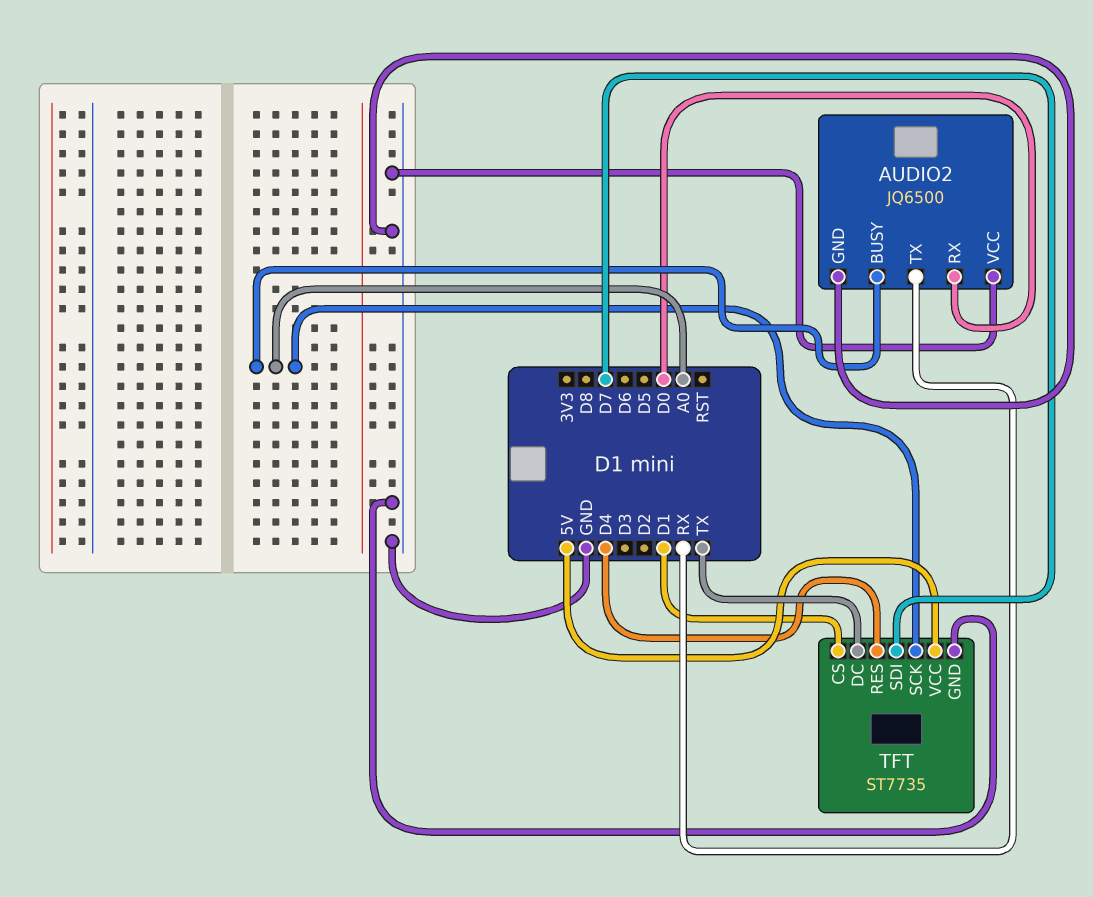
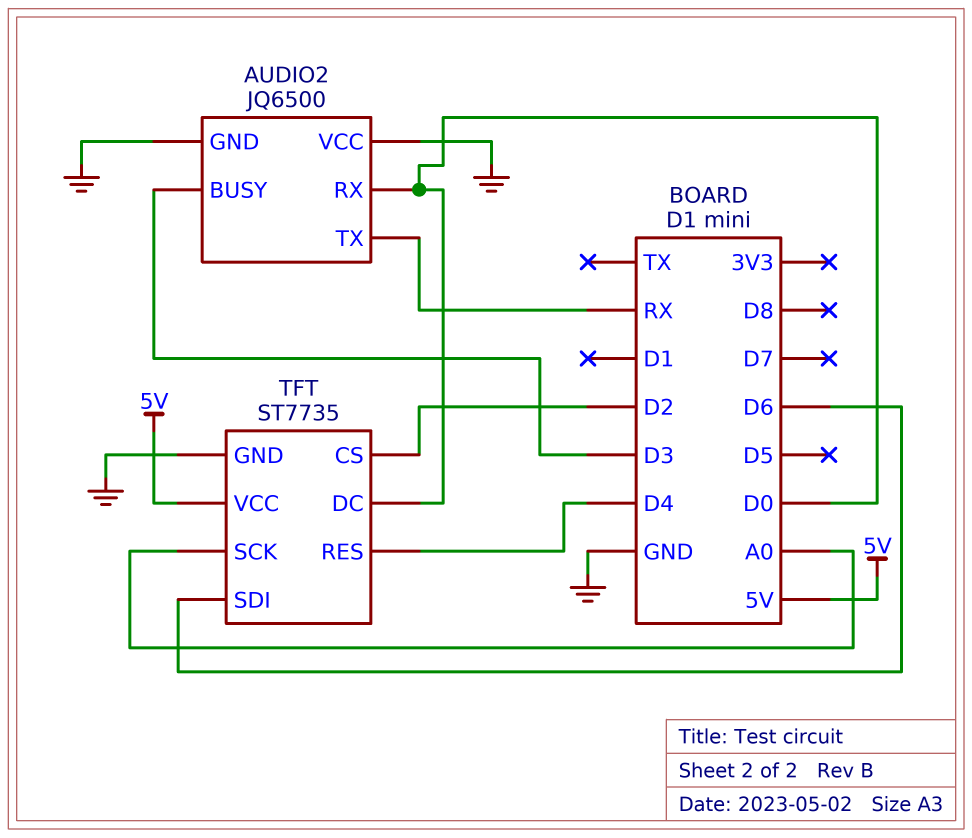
AUDIO2 pin BUSY: A0 -> D3
TFT pin CS: D1 -> D2
TFT pin DC: TX -> D0
TFT pin SDI: D7 -> D6

